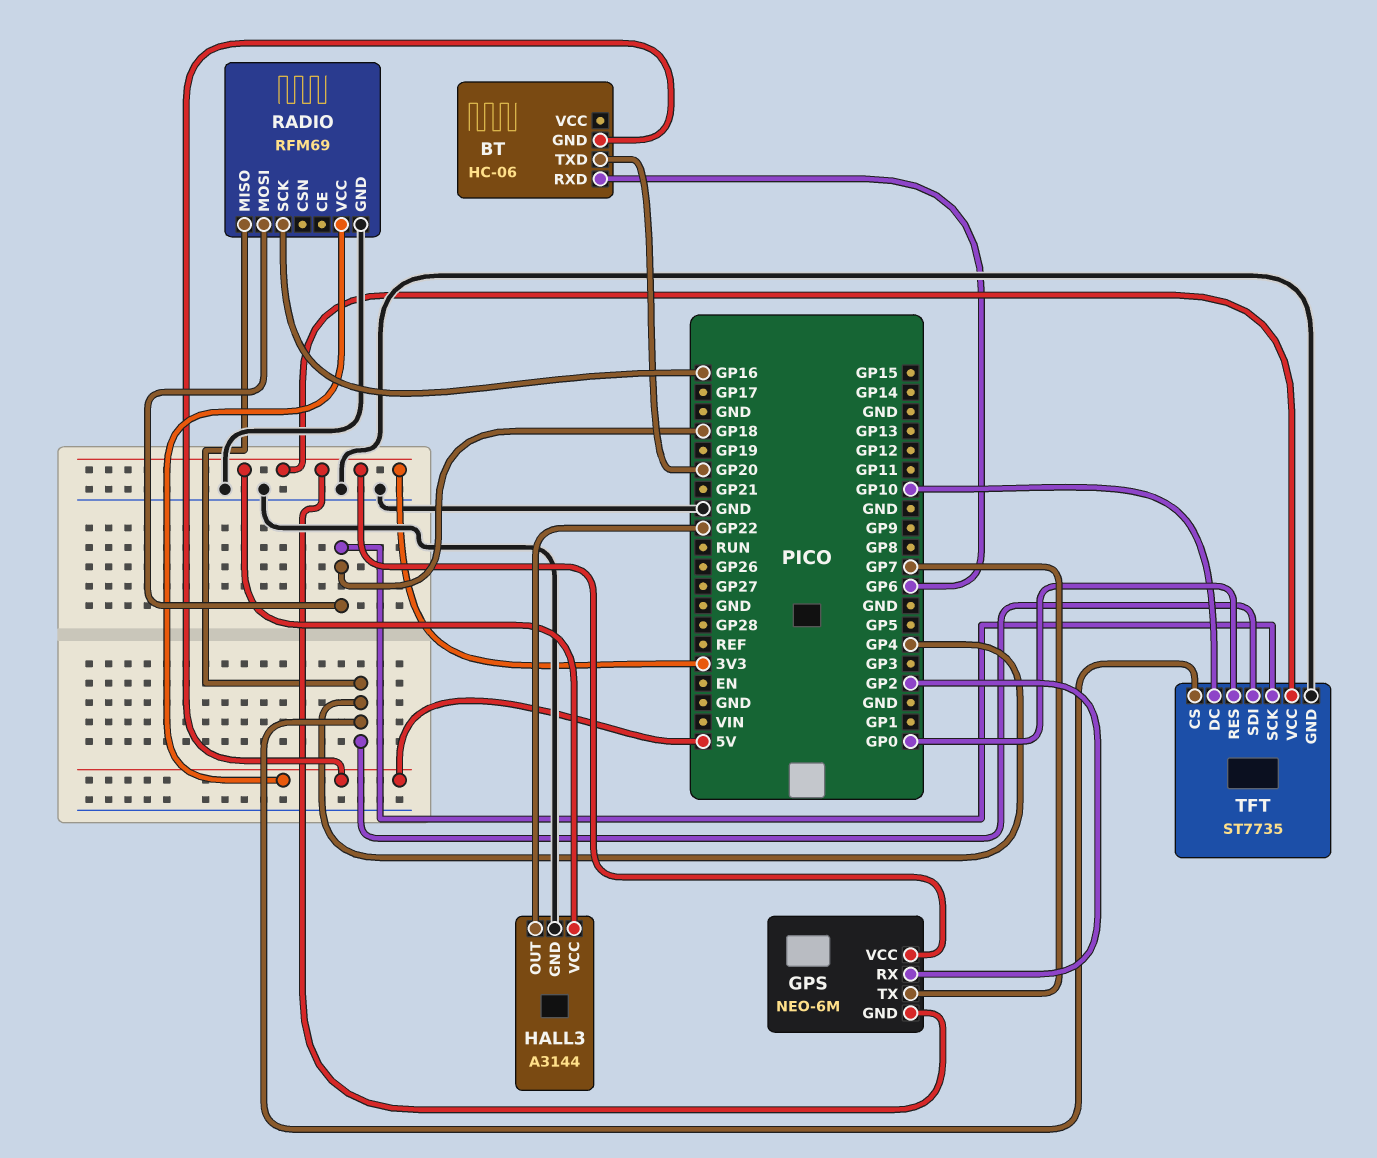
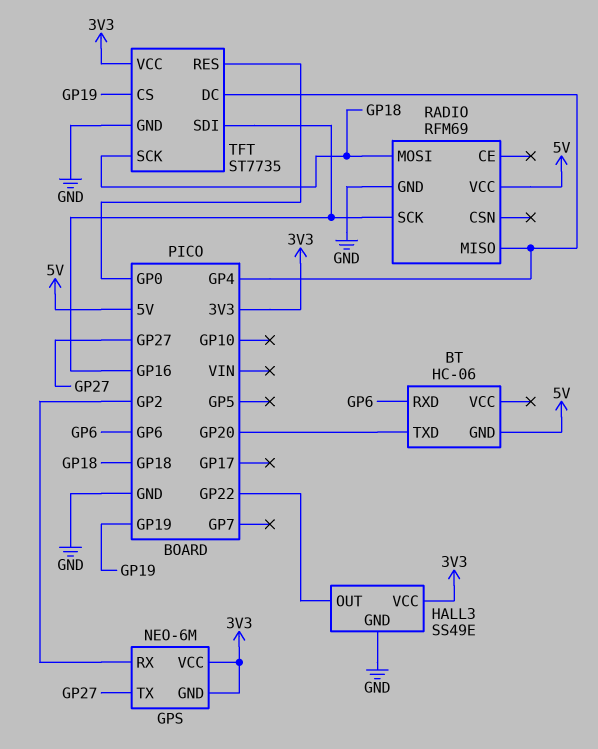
GPS pin TX: GP7 -> GP27
HALL3: A3144 -> SS49E
TFT pin CS: GP4 -> GP19
TFT pin DC: GP10 -> GP4
TFT pin SDI: GP4 -> GP16

